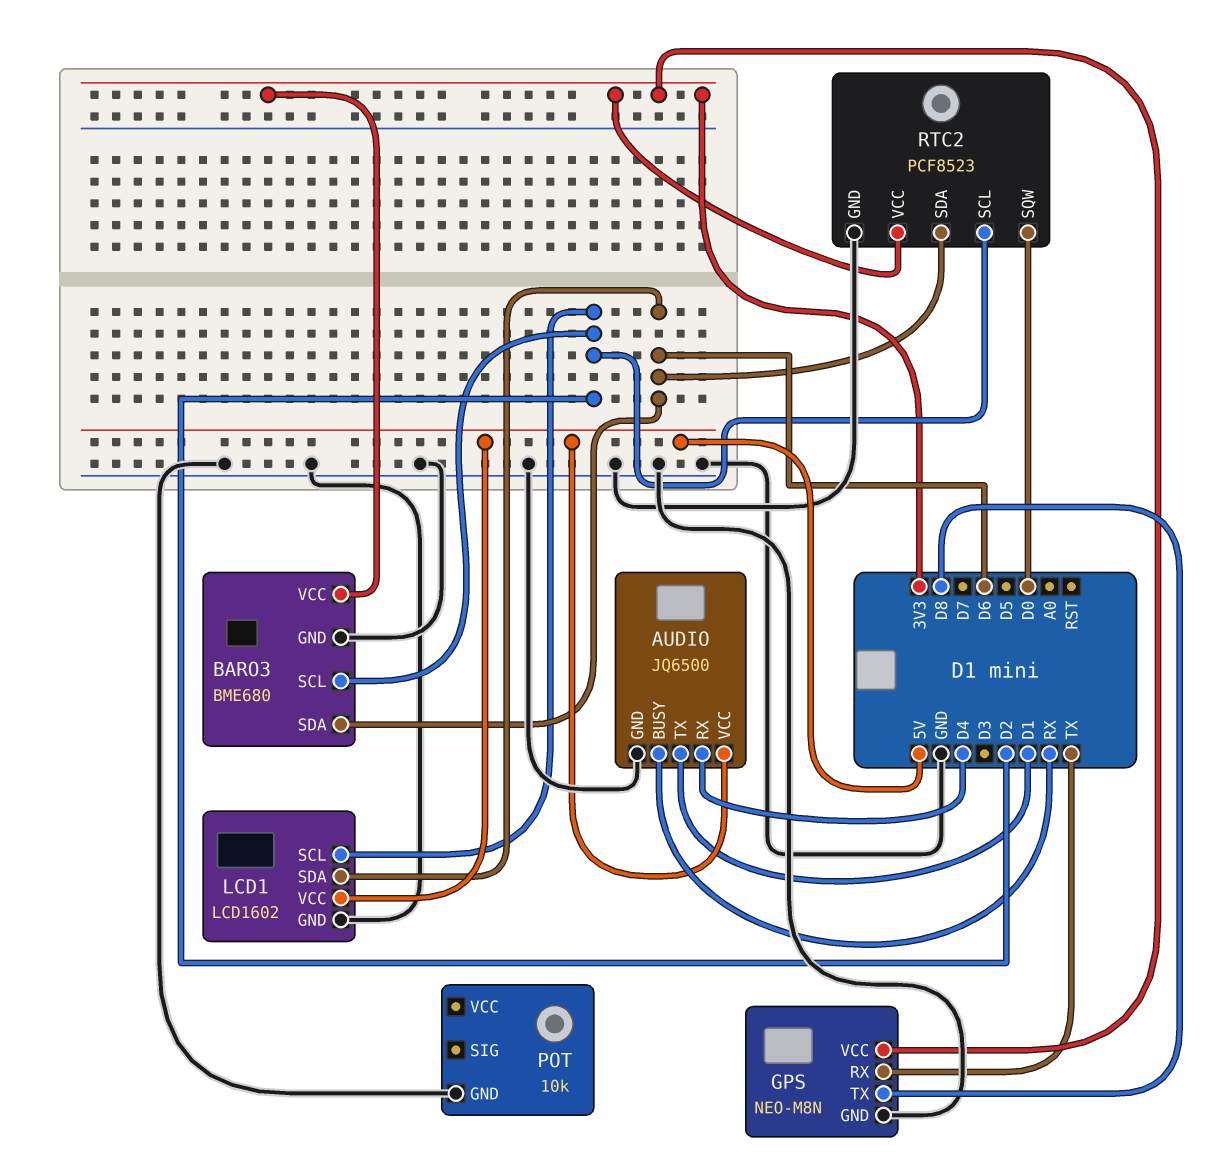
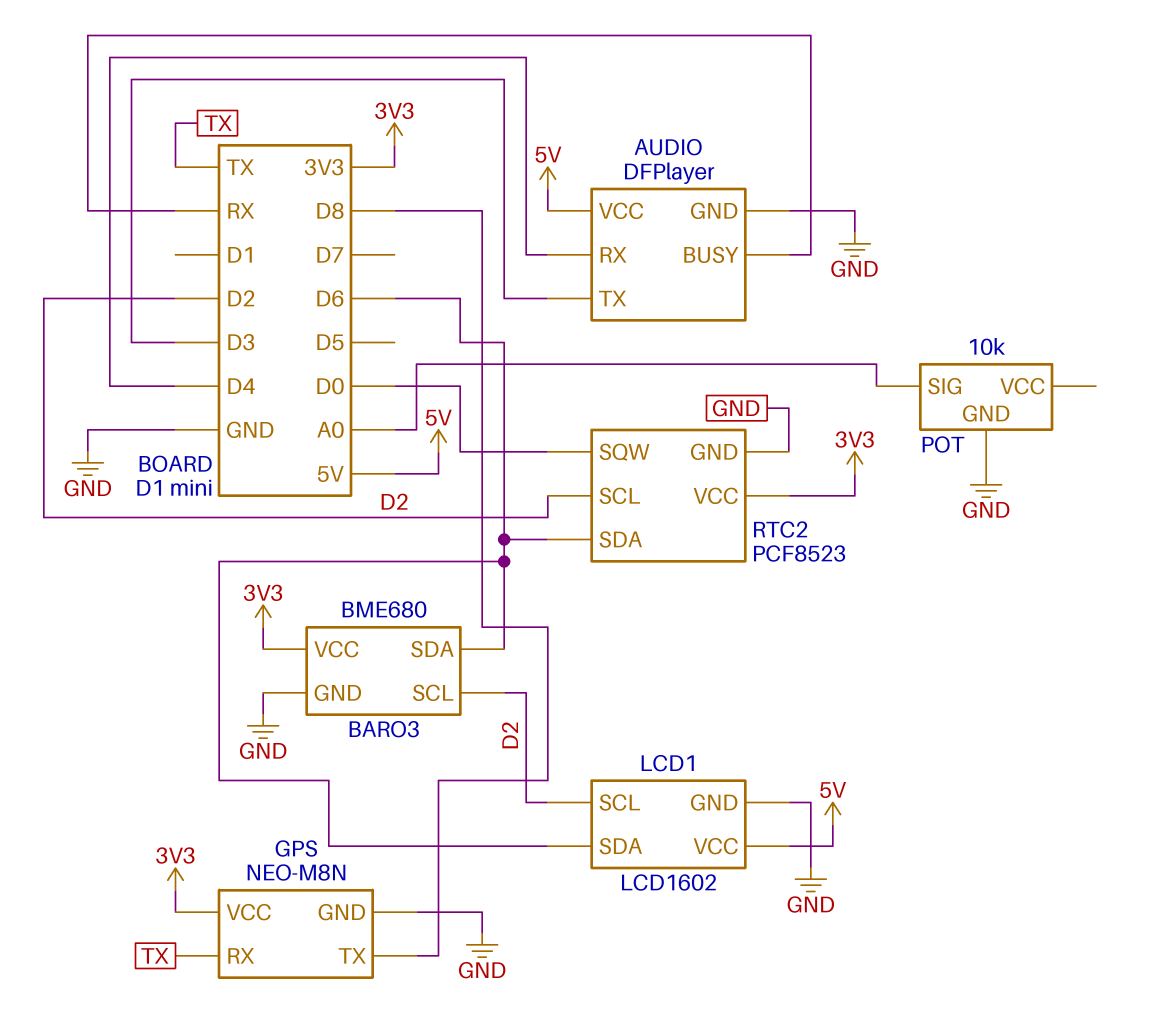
AUDIO: JQ6500 -> DFPlayer
AUDIO pin TX: D1 -> D3
POT pin SIG: none -> A0

